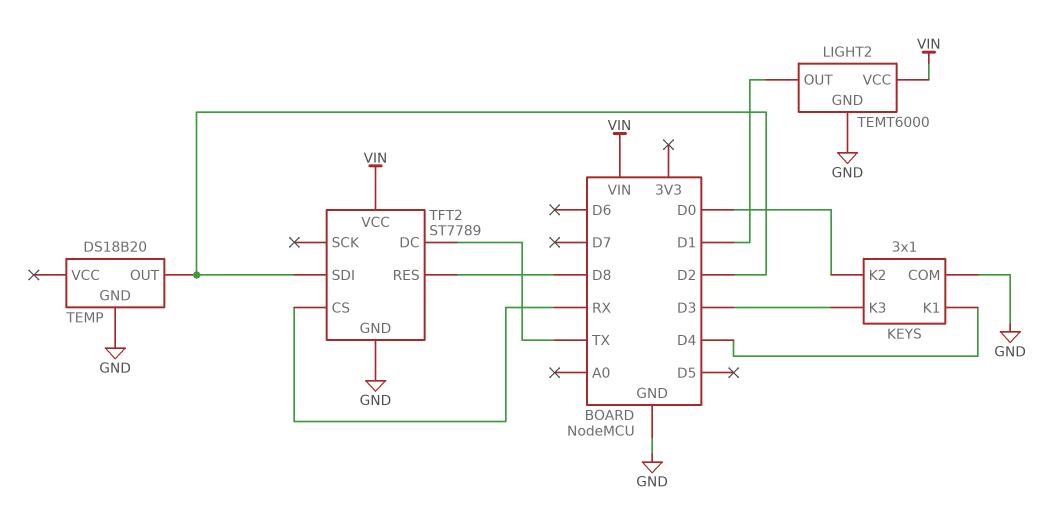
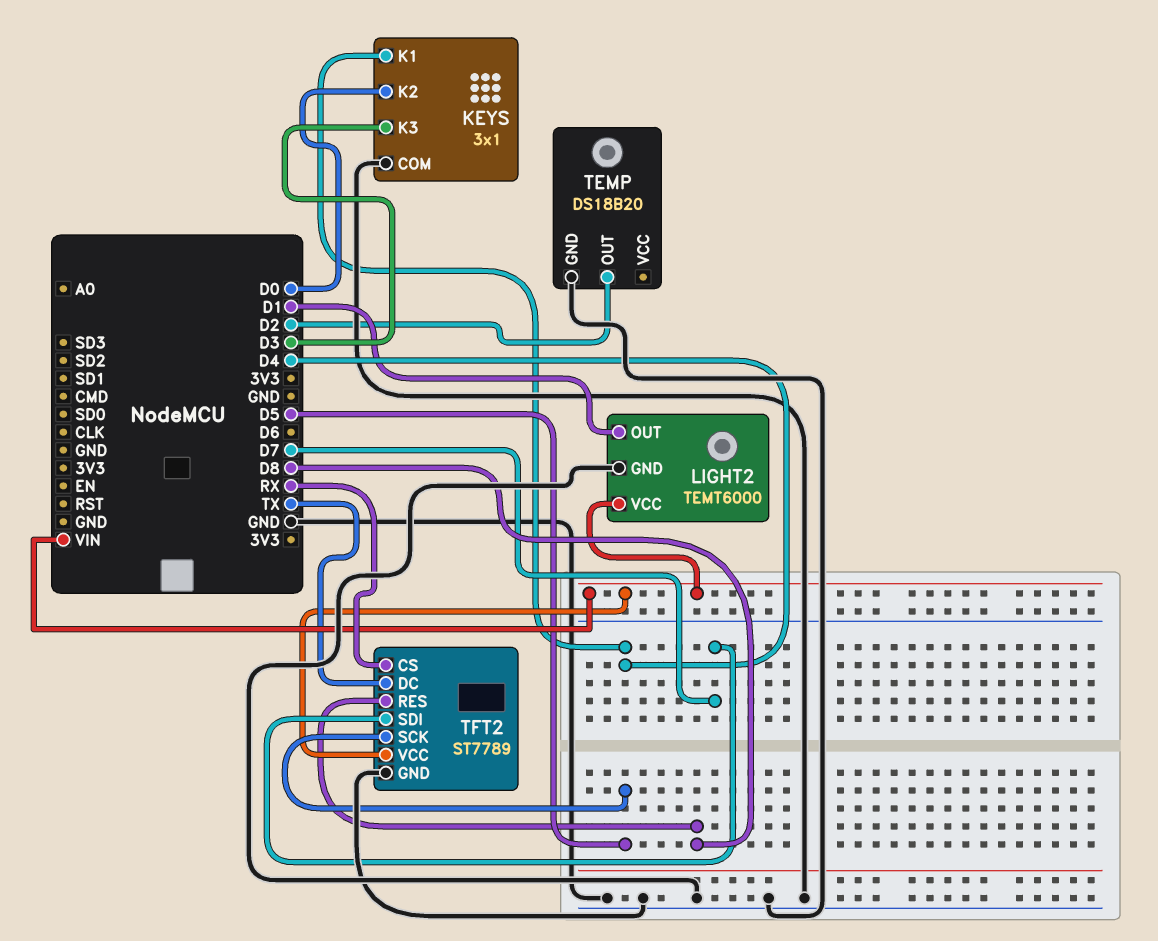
TFT2 pin SCK: none -> D5
TFT2 pin SDI: D2 -> D7

